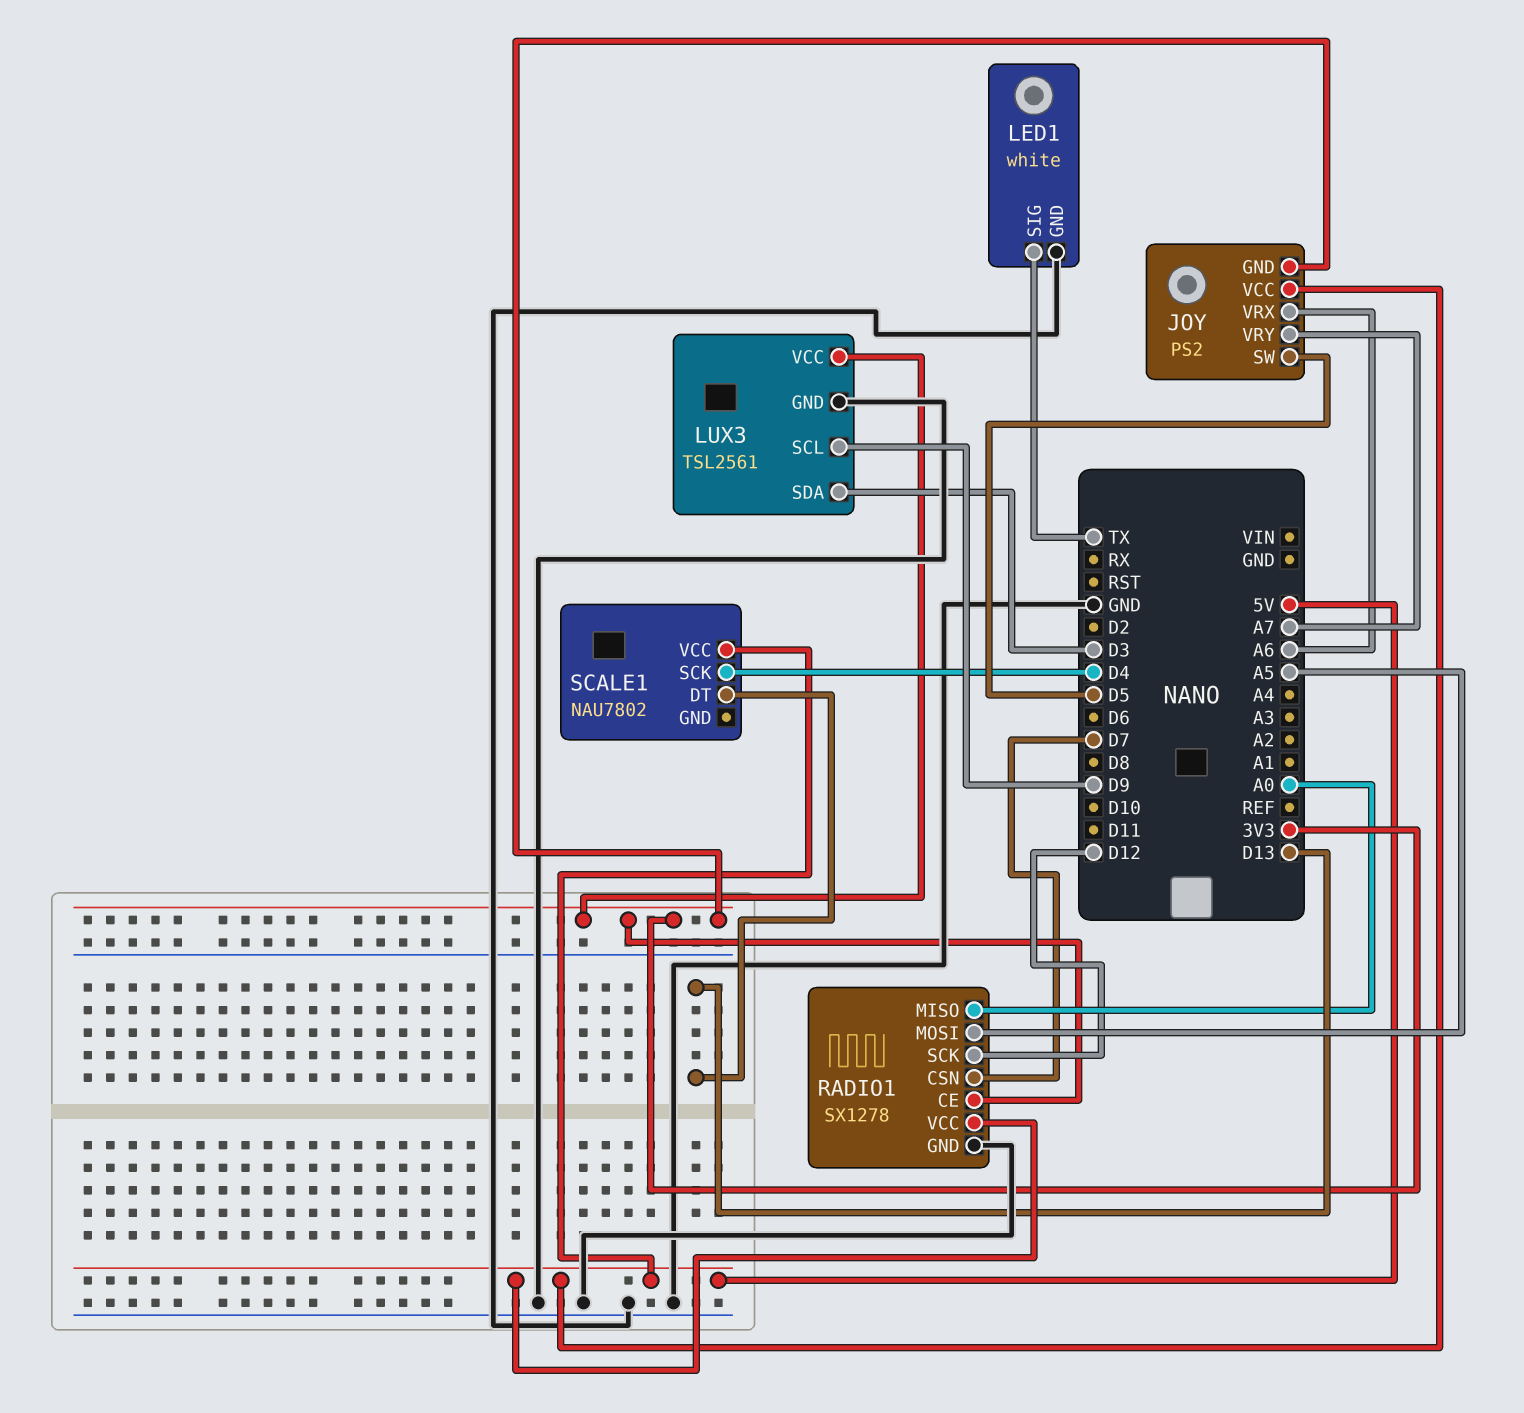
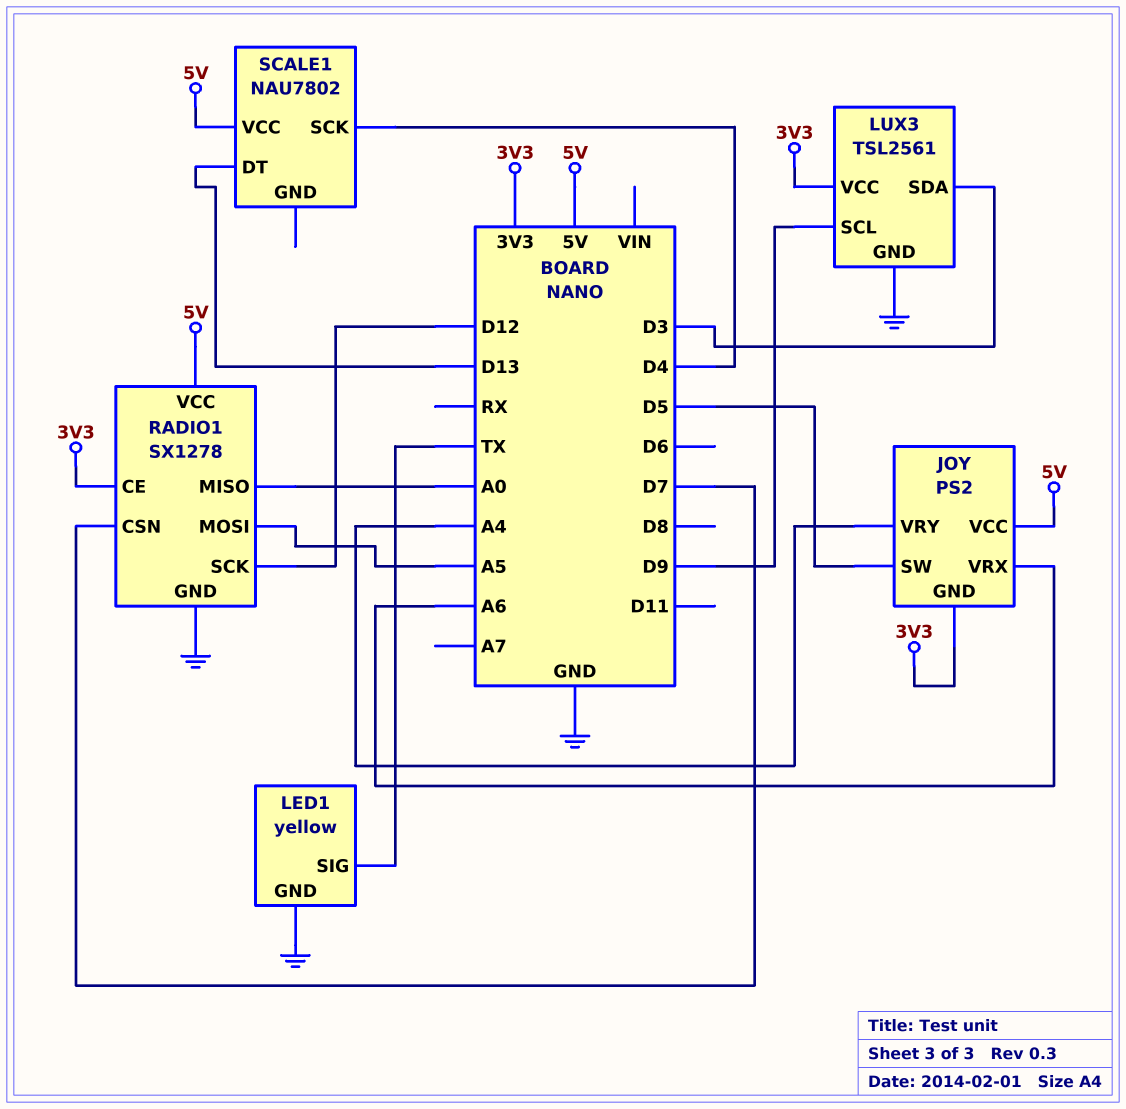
JOY pin VRY: A7 -> A4
LED1: white -> yellow

